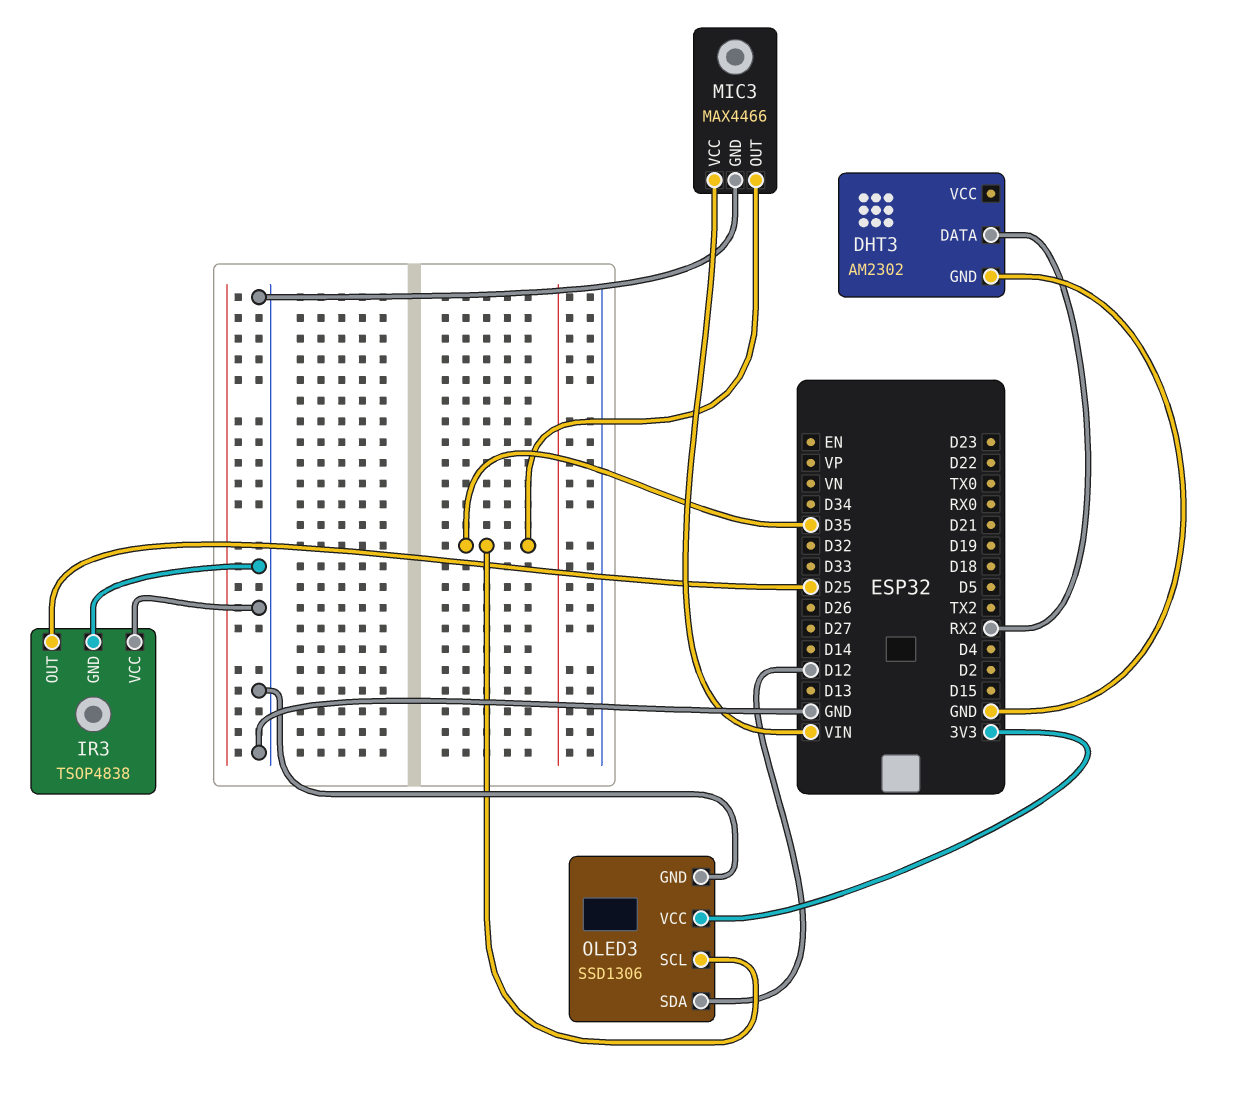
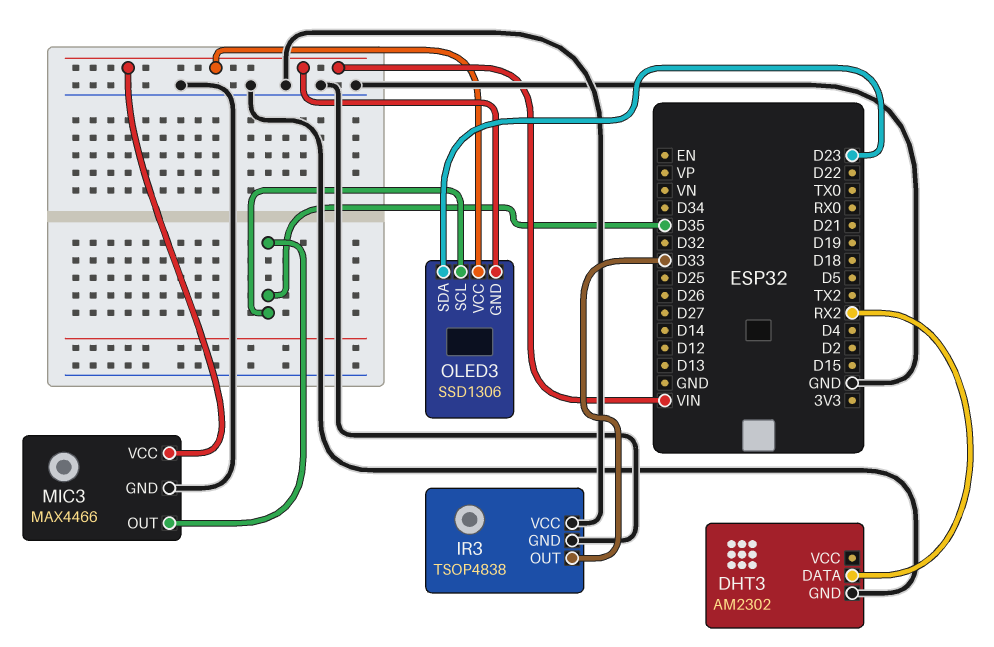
IR3 pin OUT: D25 -> D33
OLED3 pin GND: GND -> VIN
OLED3 pin SDA: D12 -> D23
OLED3 pin VCC: 3V3 -> VIN

